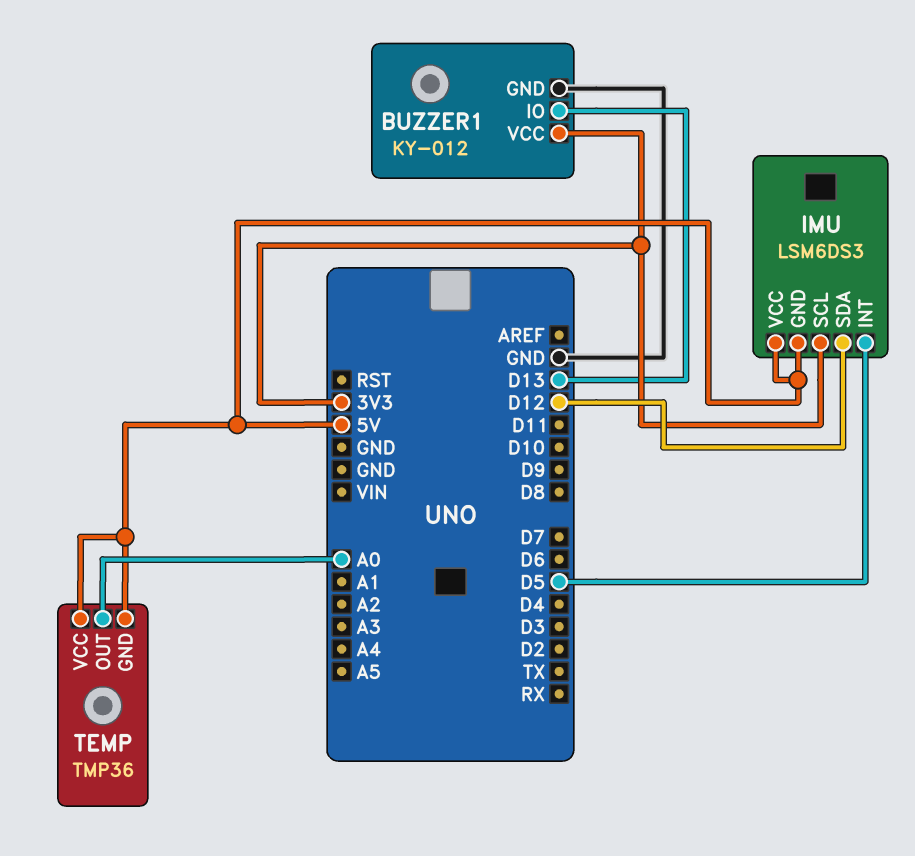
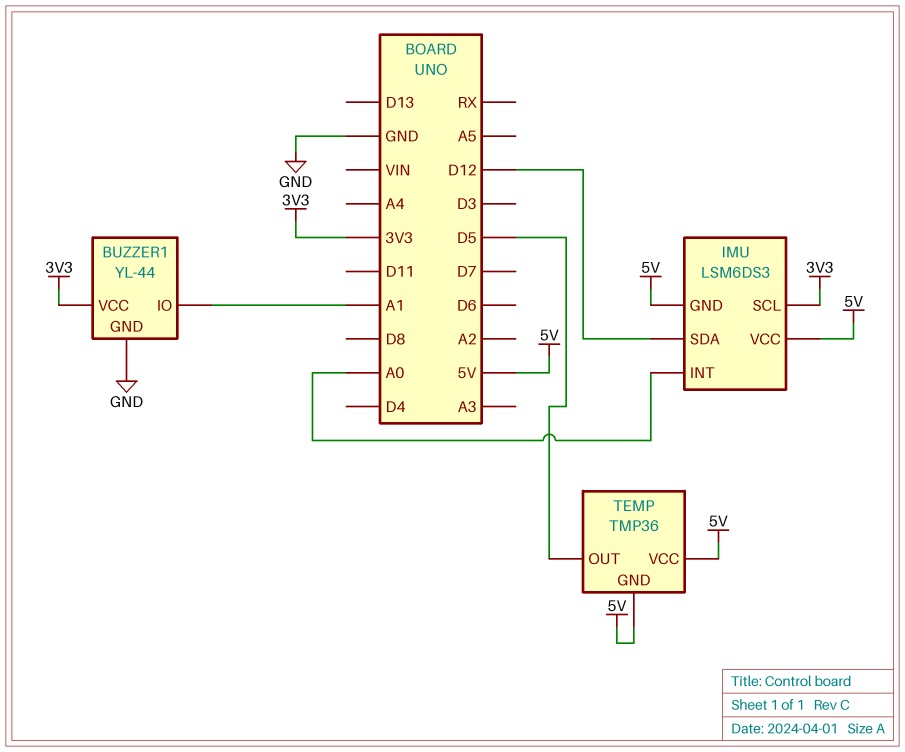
BUZZER1: KY-012 -> YL-44
BUZZER1 pin IO: D13 -> A1
IMU pin INT: D5 -> A0
TEMP pin OUT: A0 -> D5

